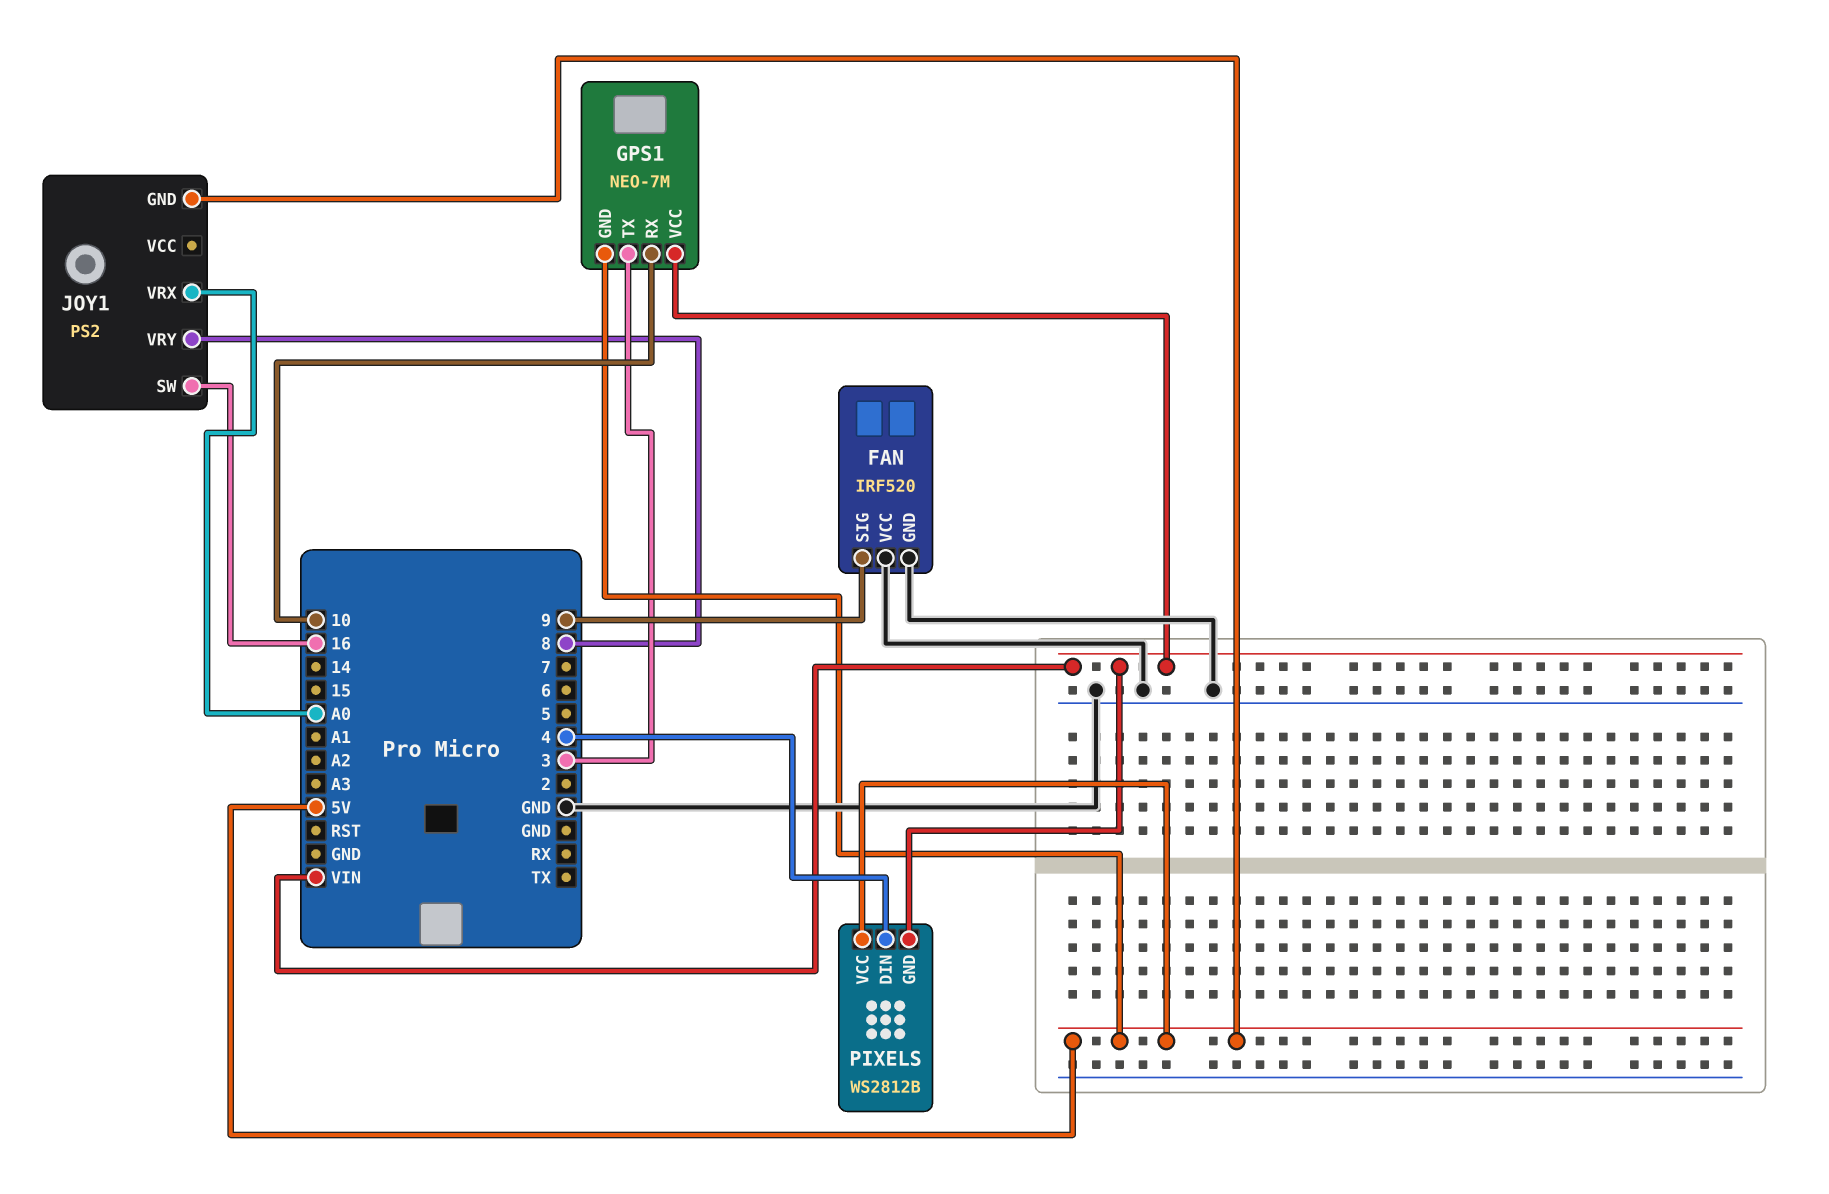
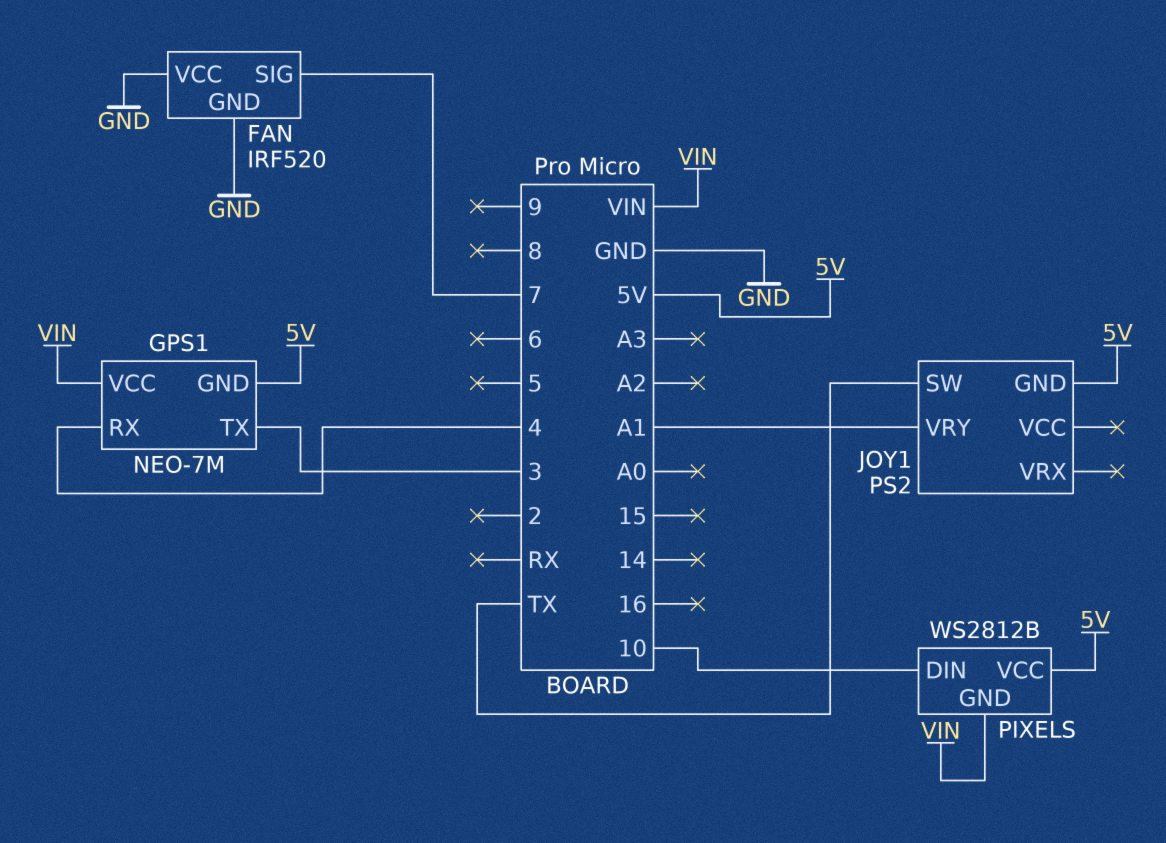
FAN pin SIG: 9 -> 7
GPS1 pin RX: 10 -> 4
JOY1 pin SW: 16 -> TX
JOY1 pin VRX: A0 -> none
JOY1 pin VRY: 8 -> A1
PIXELS pin DIN: 4 -> 10

